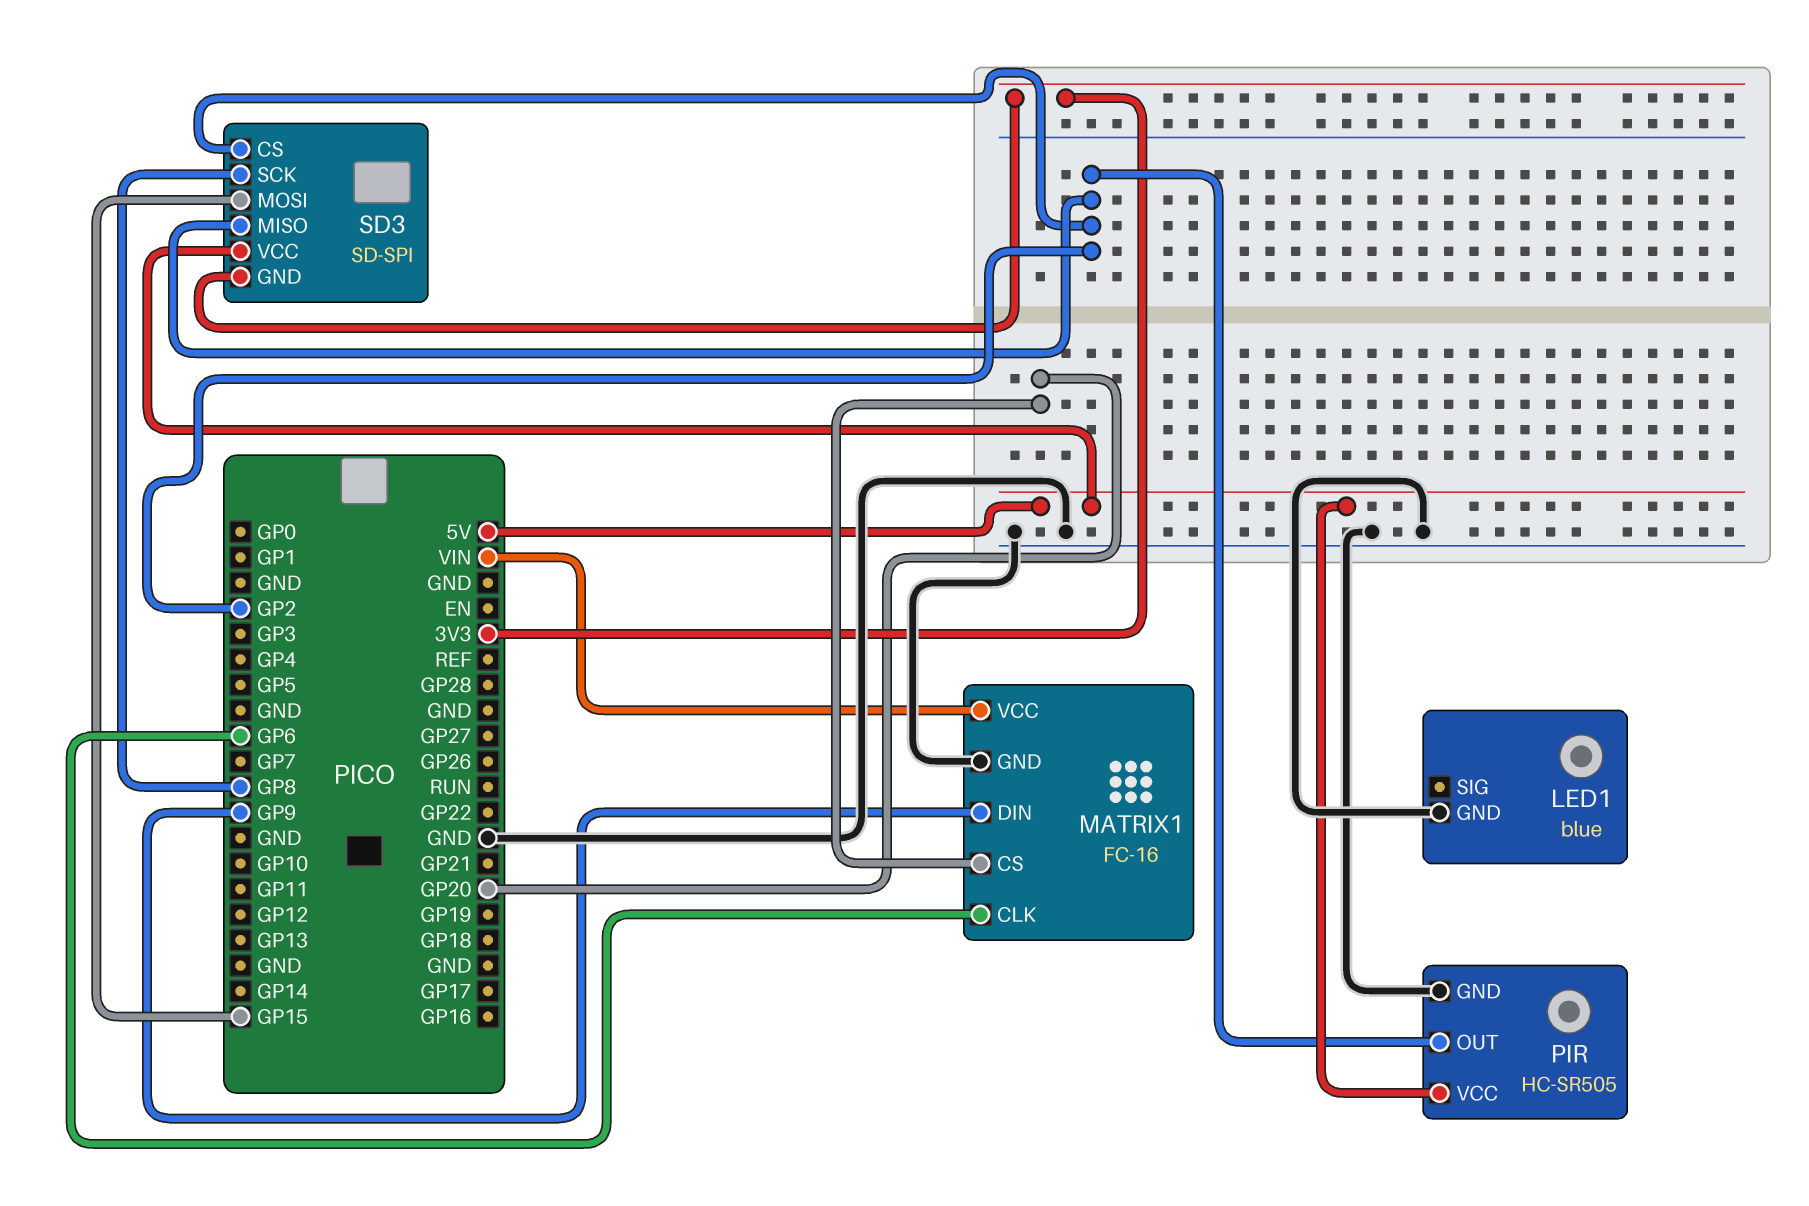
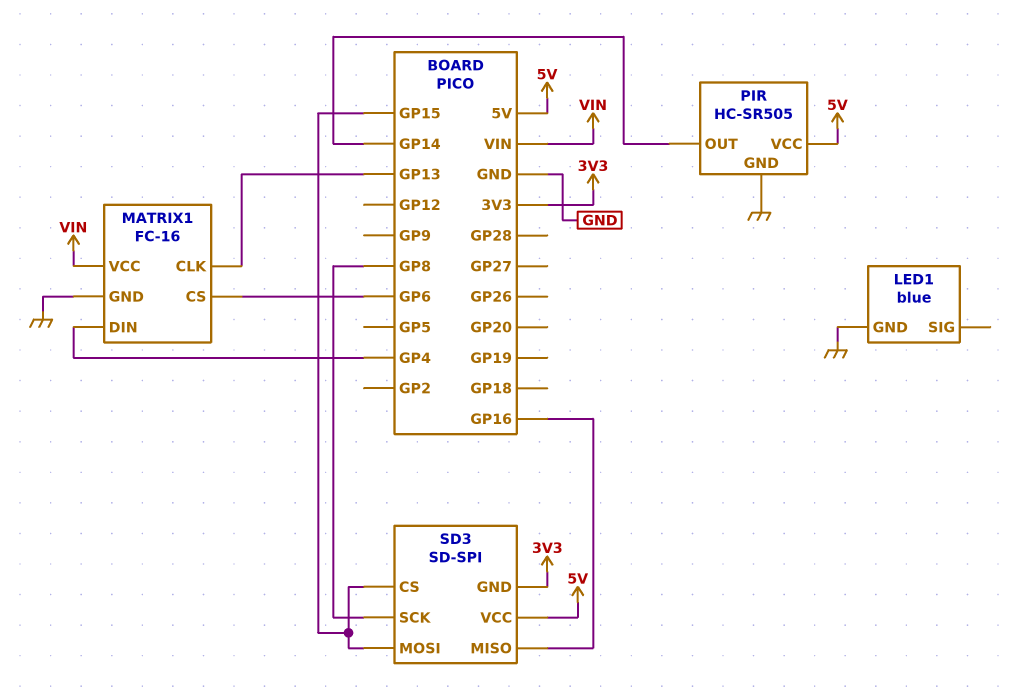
MATRIX1 pin CLK: GP6 -> GP13
MATRIX1 pin CS: GP20 -> GP6
MATRIX1 pin DIN: GP9 -> GP4
PIR pin OUT: GP2 -> GP14
SD3 pin CS: GP2 -> GP15
SD3 pin MISO: GP2 -> GP16

